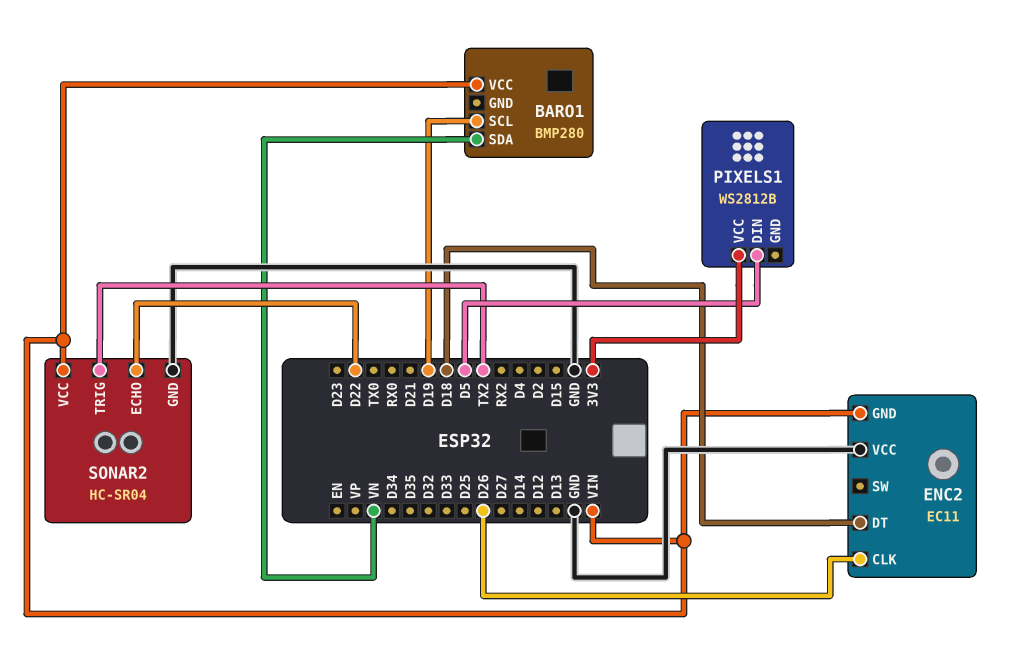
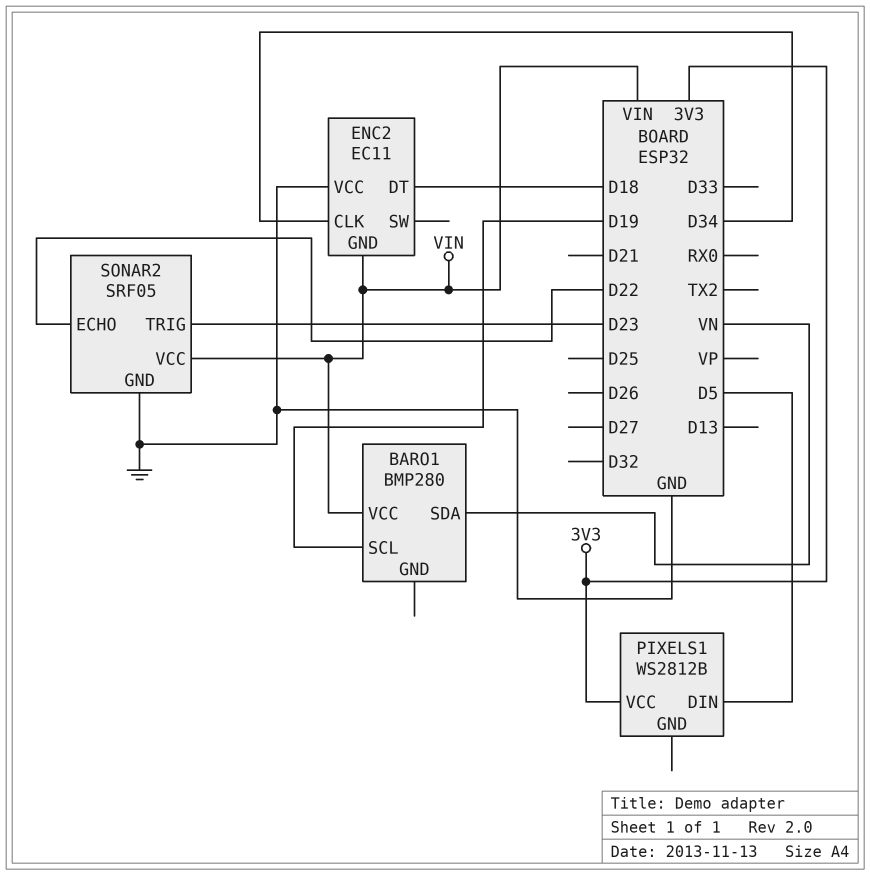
ENC2 pin CLK: D26 -> D34
SONAR2: HC-SR04 -> SRF05
SONAR2 pin TRIG: TX2 -> D23

